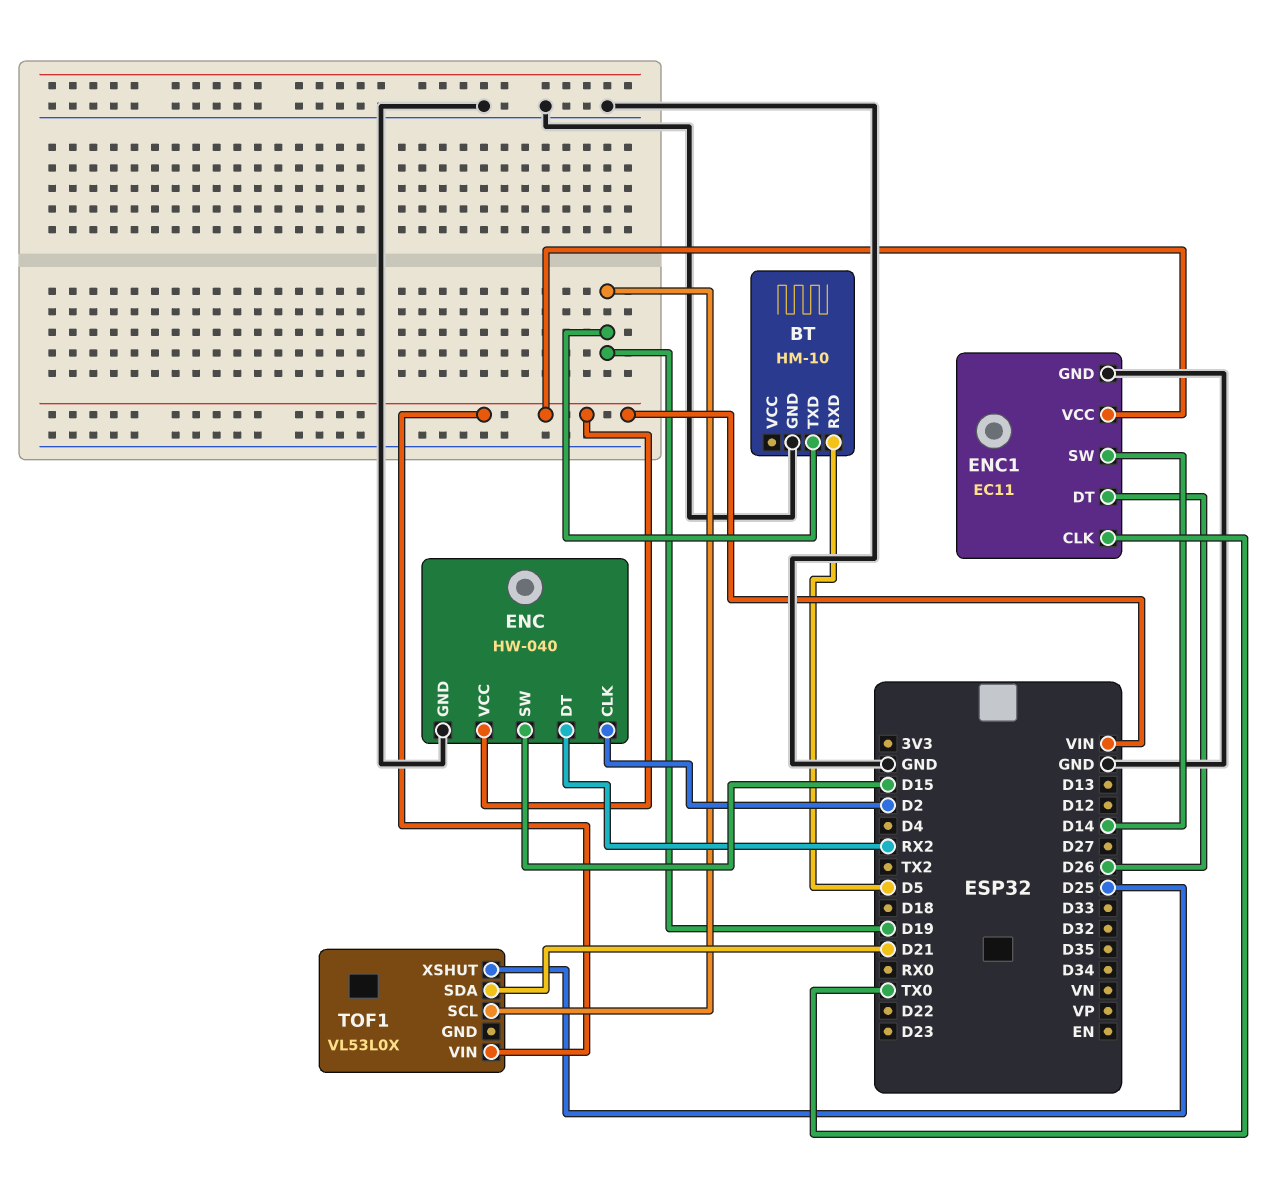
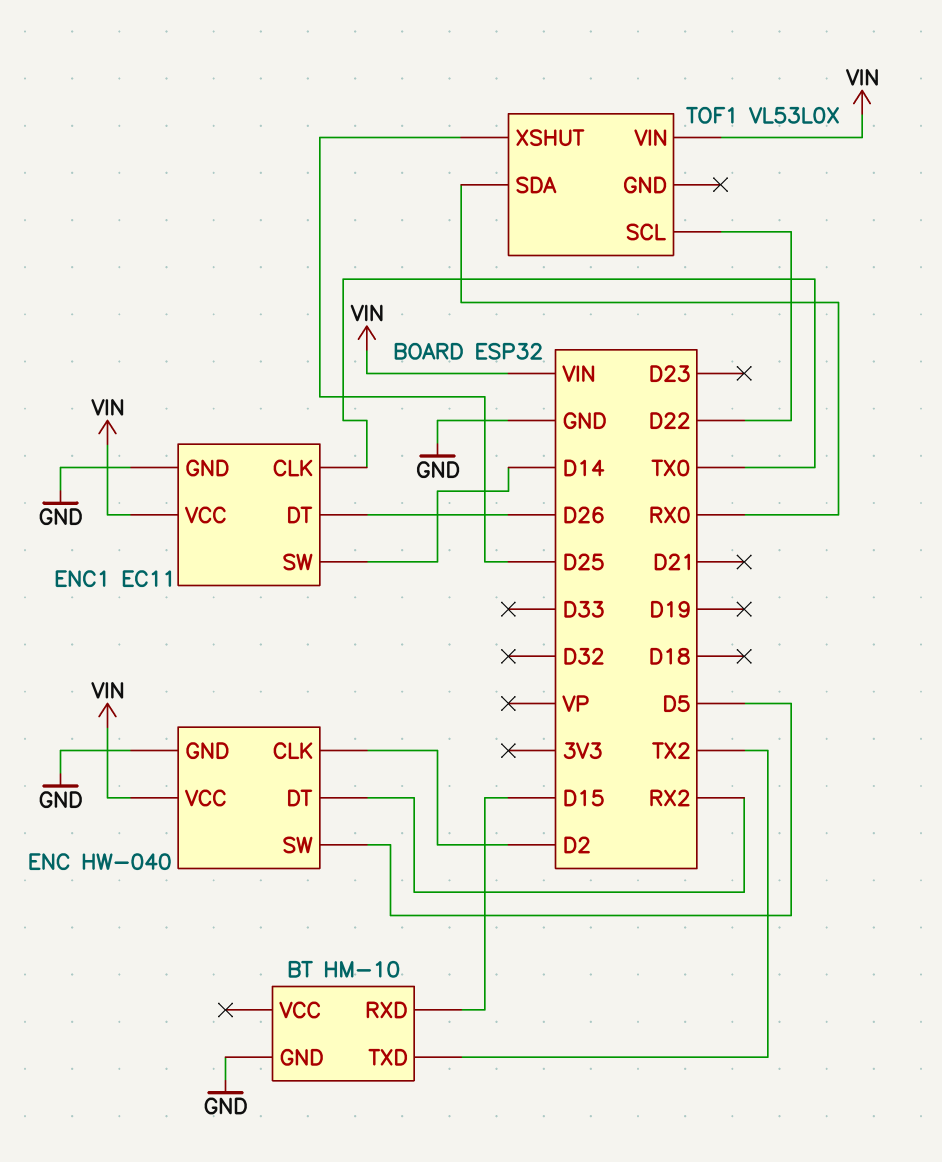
BT pin RXD: D5 -> D15
BT pin TXD: D19 -> TX2
ENC pin SW: D15 -> D5
TOF1 pin SCL: D19 -> D22
TOF1 pin SDA: D21 -> RX0

